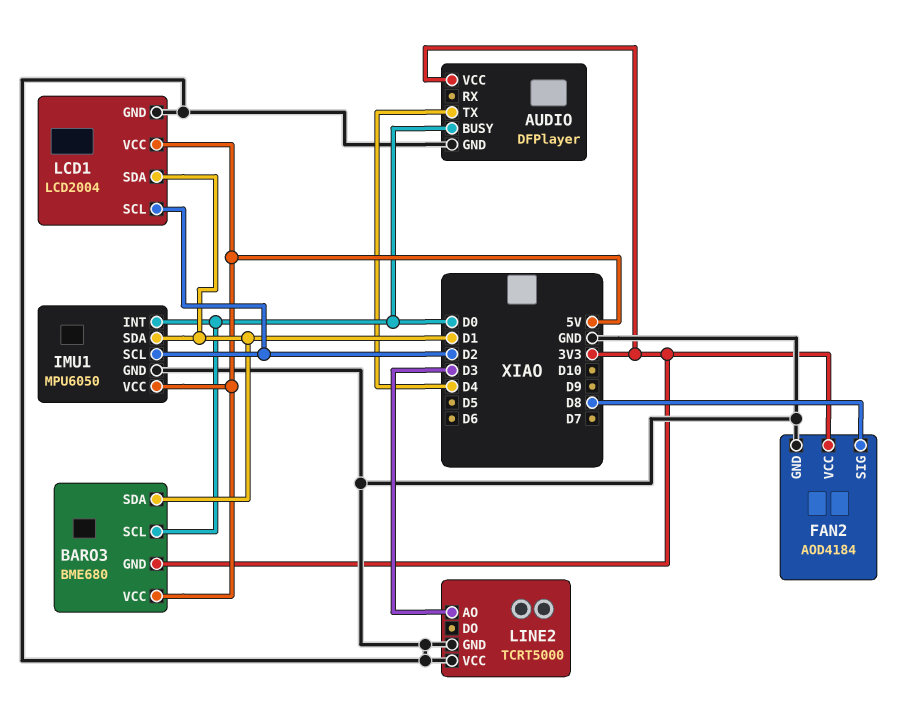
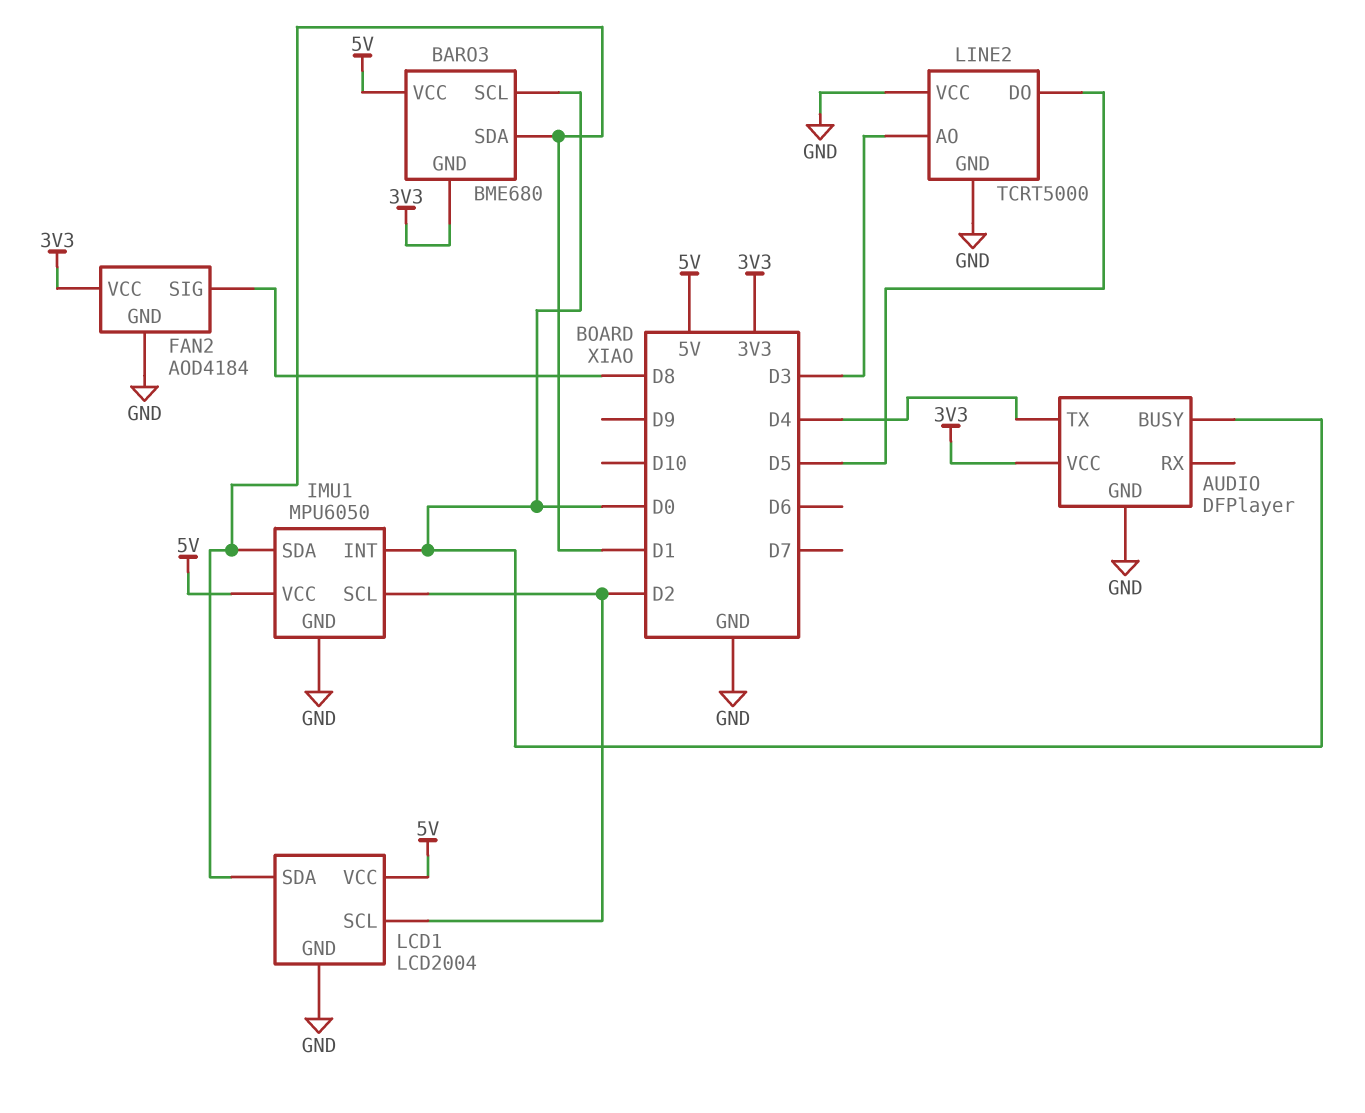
LINE2 pin DO: none -> D5

